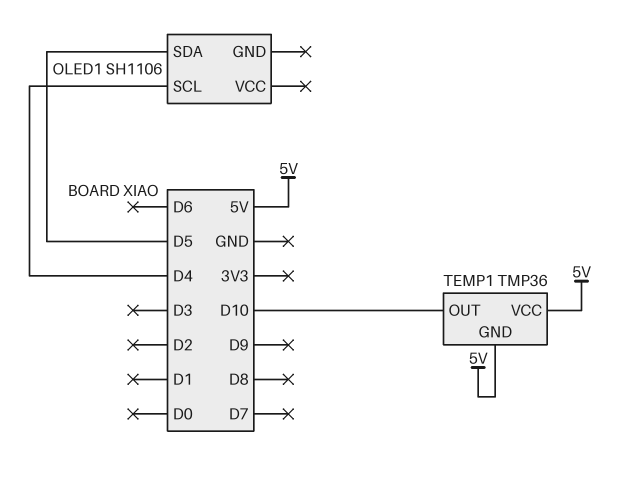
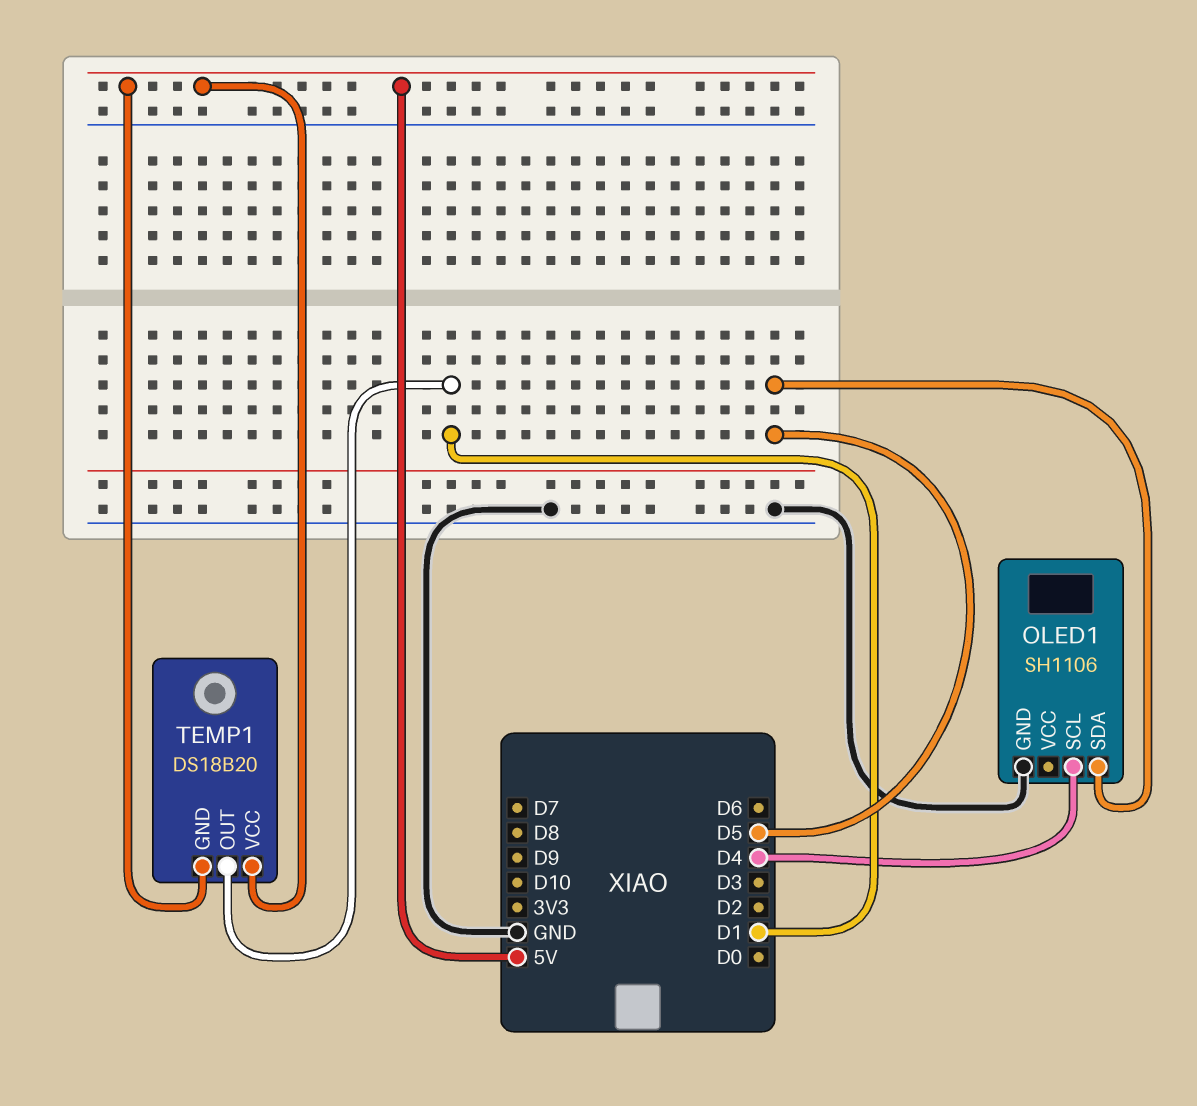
OLED1 pin GND: none -> GND
TEMP1: TMP36 -> DS18B20
TEMP1 pin OUT: D10 -> D1

